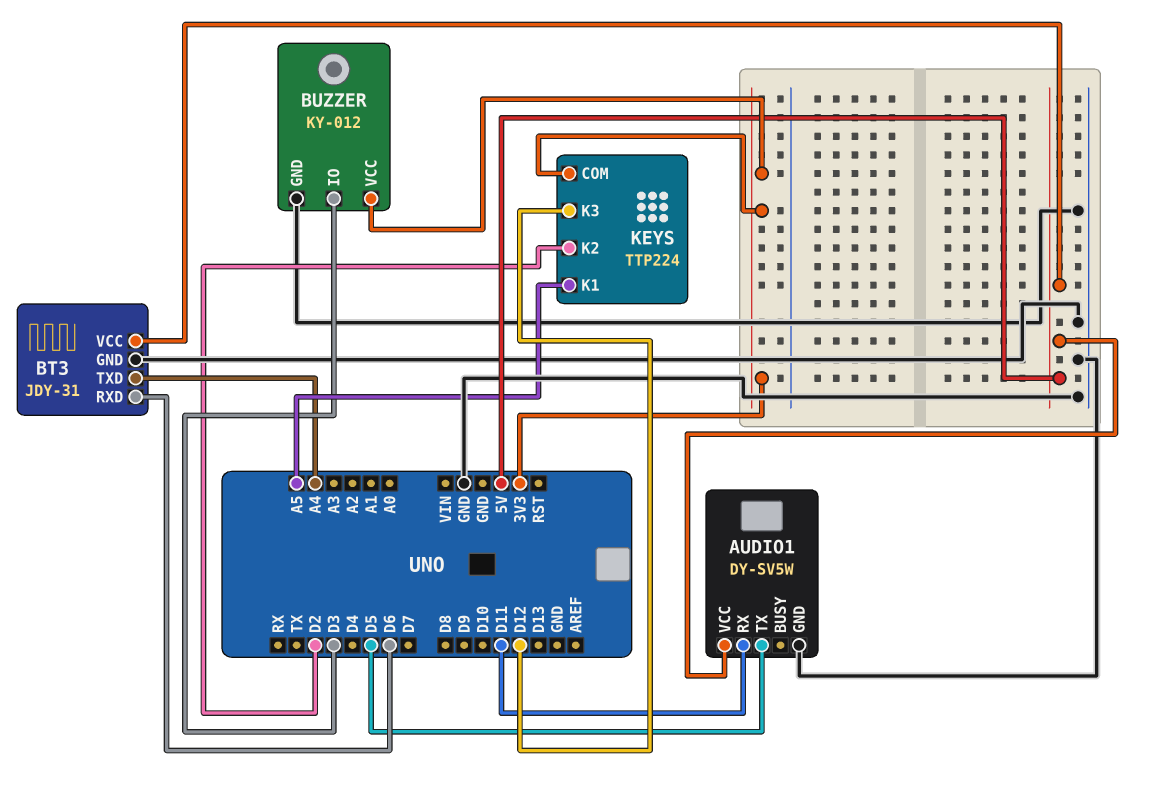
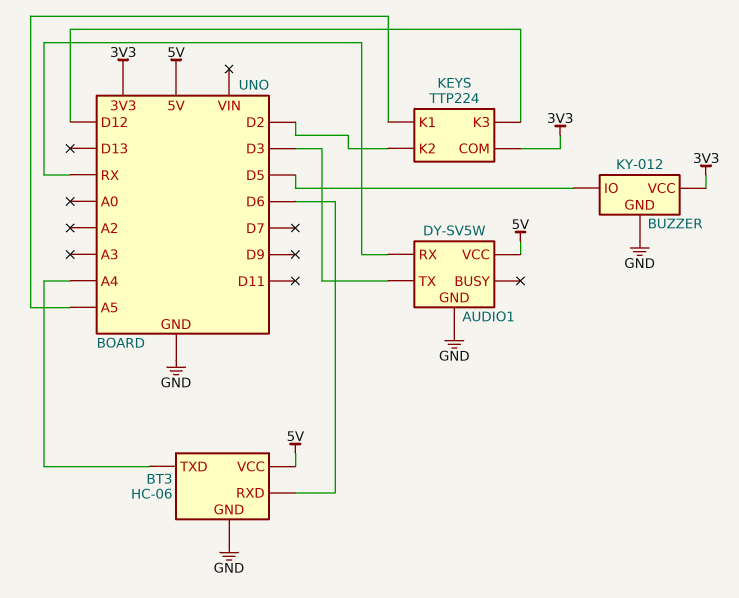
AUDIO1 pin RX: D11 -> RX
AUDIO1 pin TX: D5 -> D3
BT3: JDY-31 -> HC-06
BUZZER pin IO: D3 -> D5

